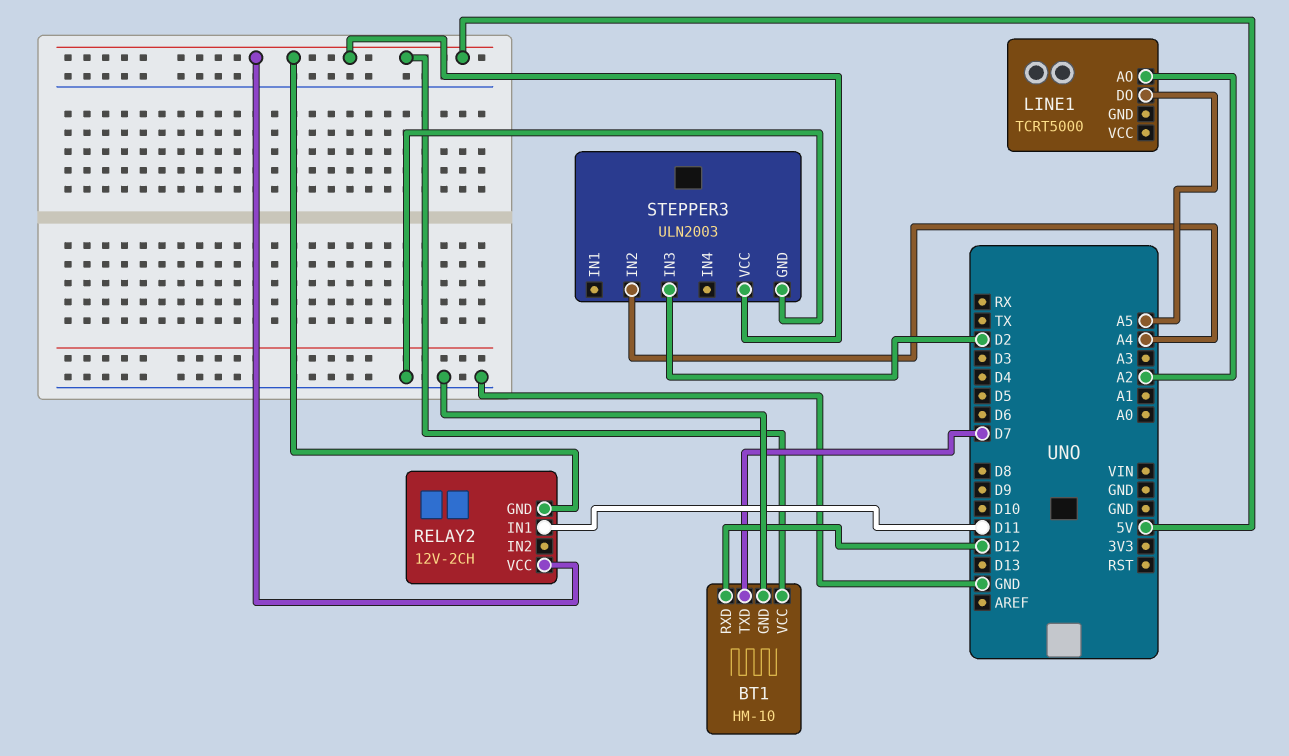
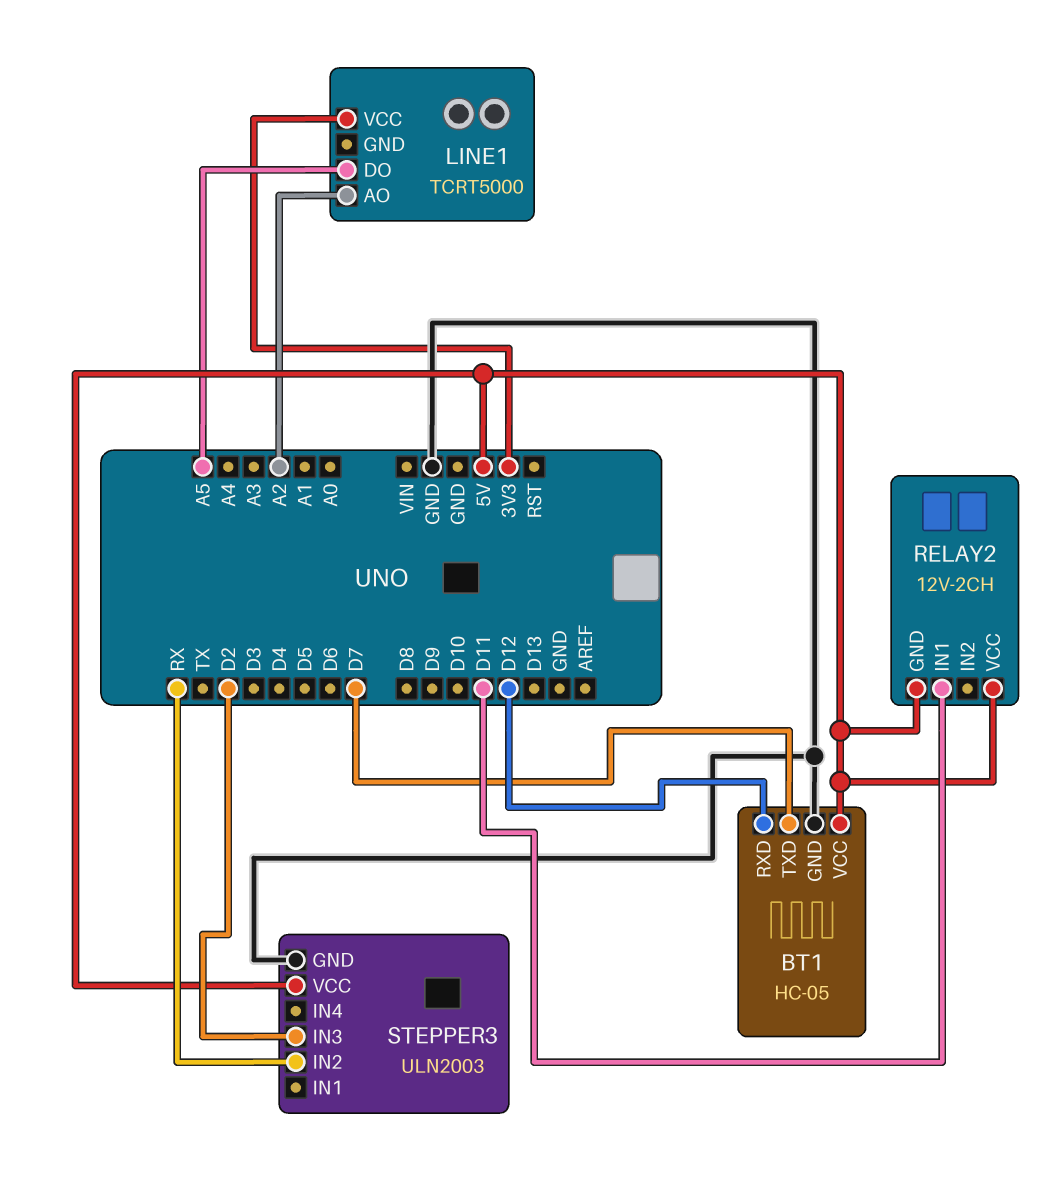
BT1: HM-10 -> HC-05
LINE1 pin VCC: none -> 3V3
STEPPER3 pin IN2: A4 -> RX

